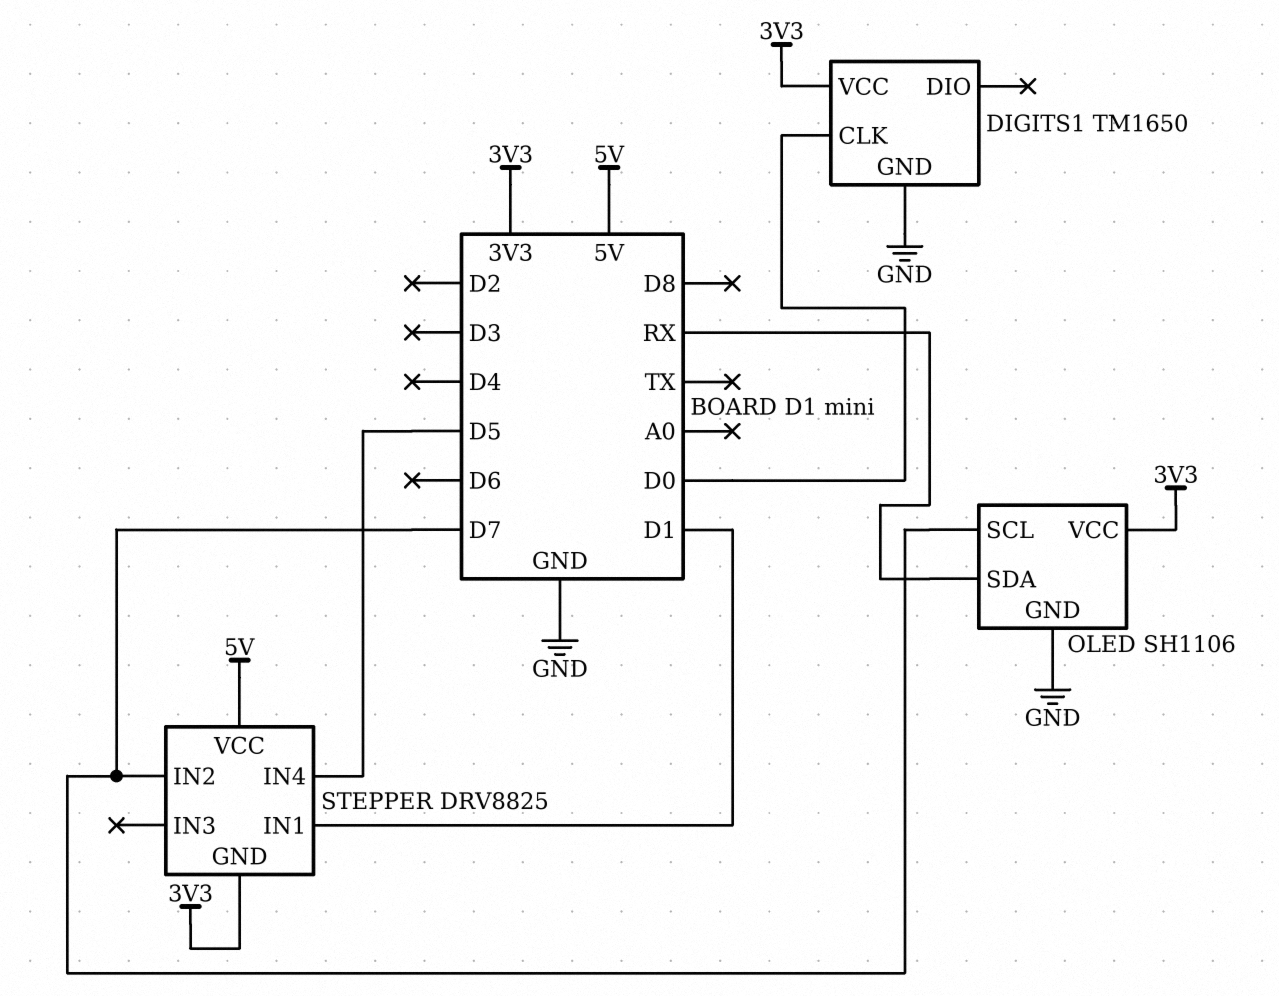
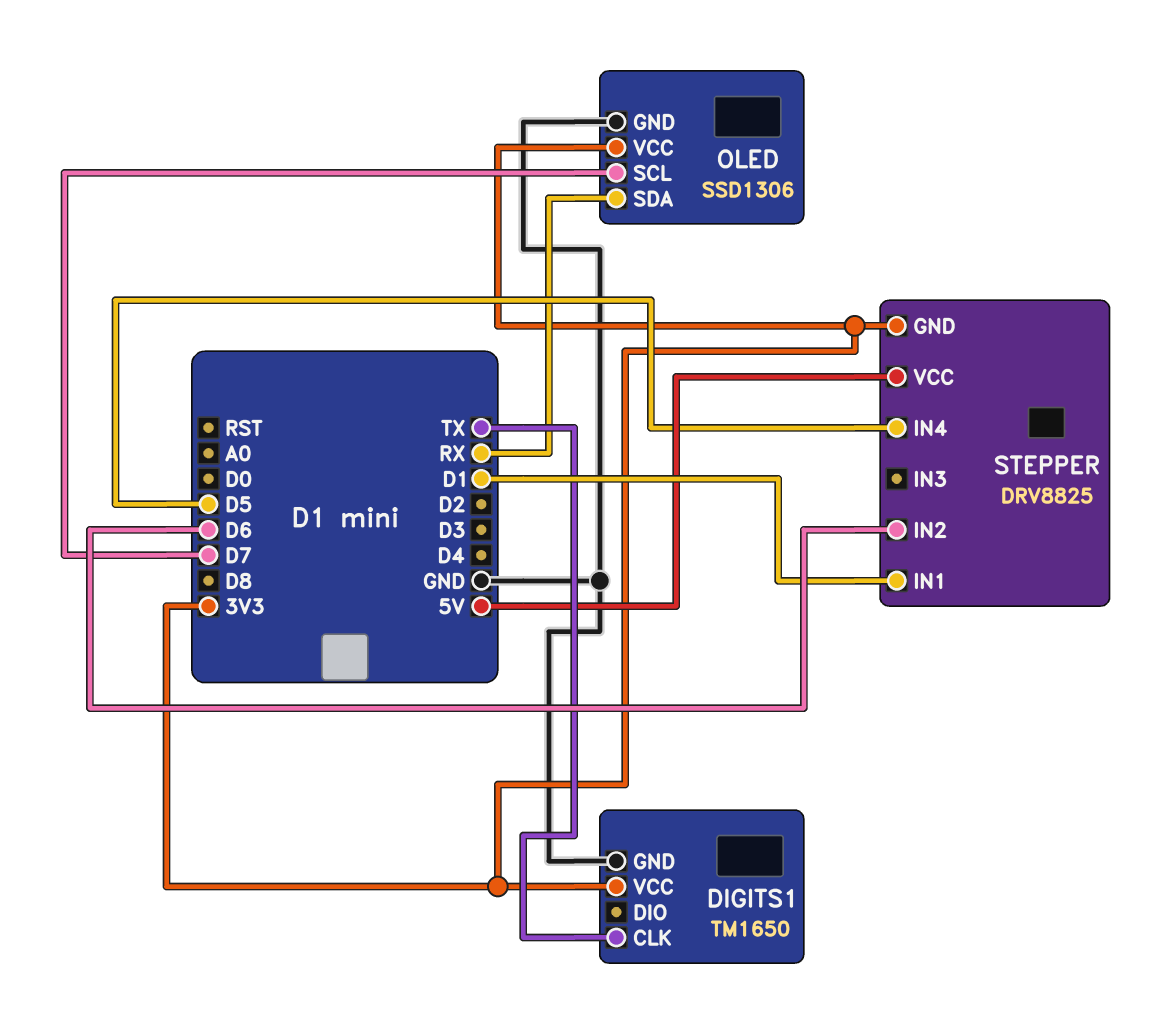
DIGITS1 pin CLK: D0 -> TX
OLED: SH1106 -> SSD1306
STEPPER pin IN2: D7 -> D6

